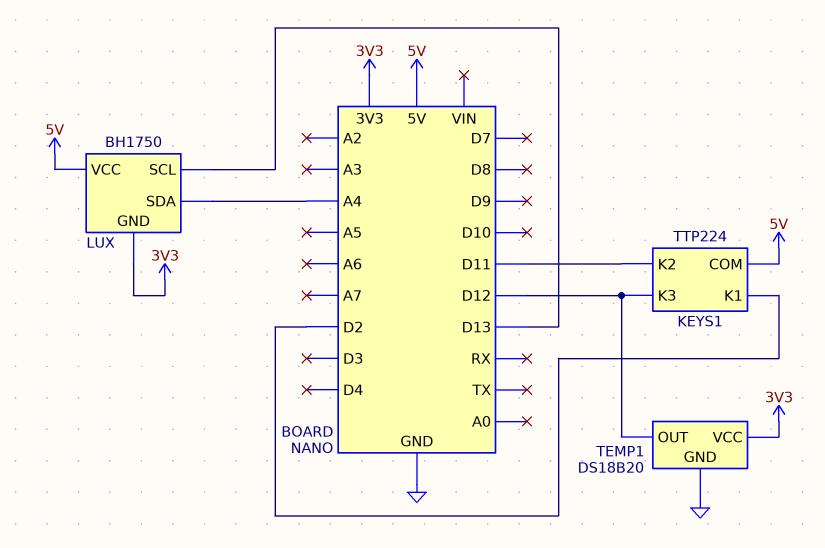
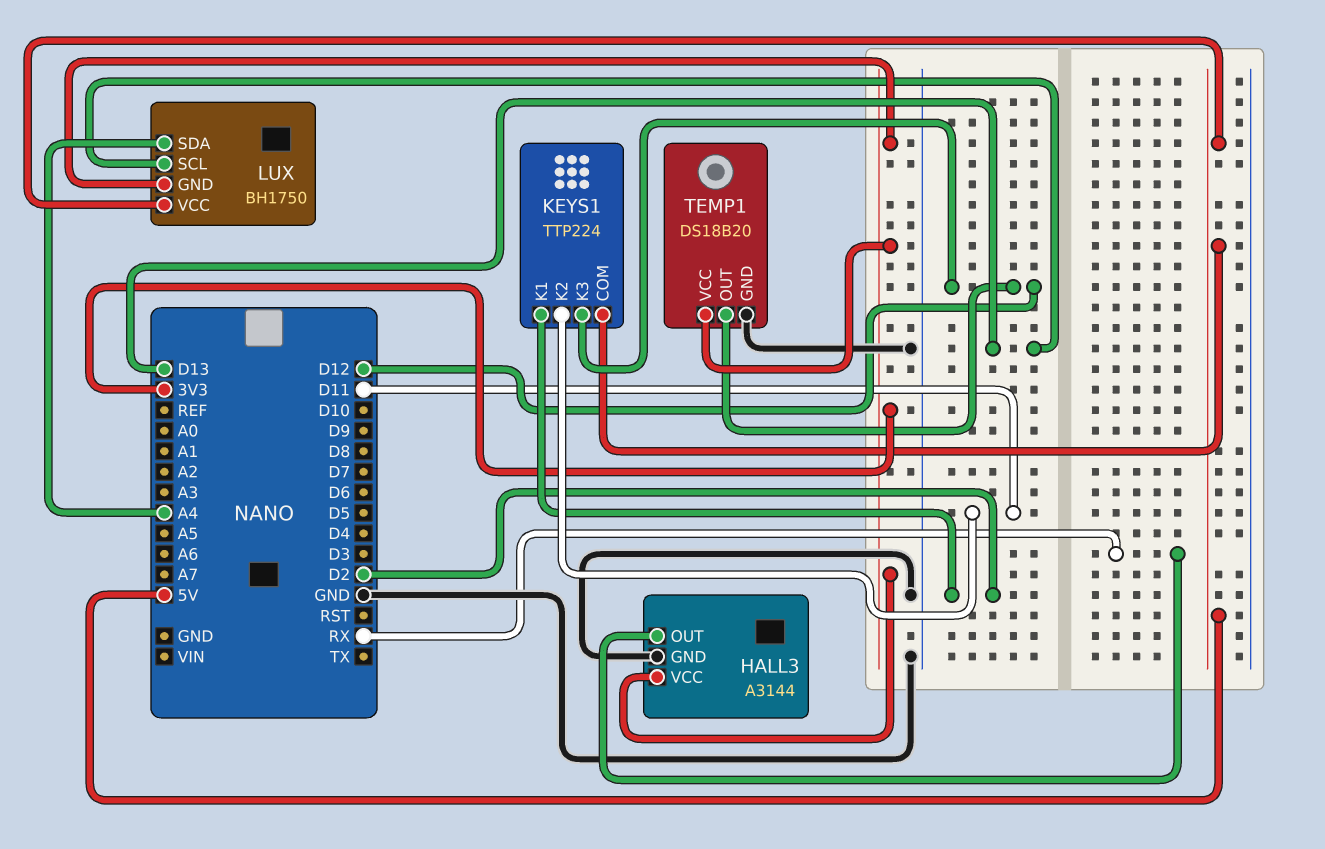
HALL3: none -> A3144
HALL3 pin GND: none -> GND
HALL3 pin OUT: none -> RX
HALL3 pin VCC: none -> 3V3

